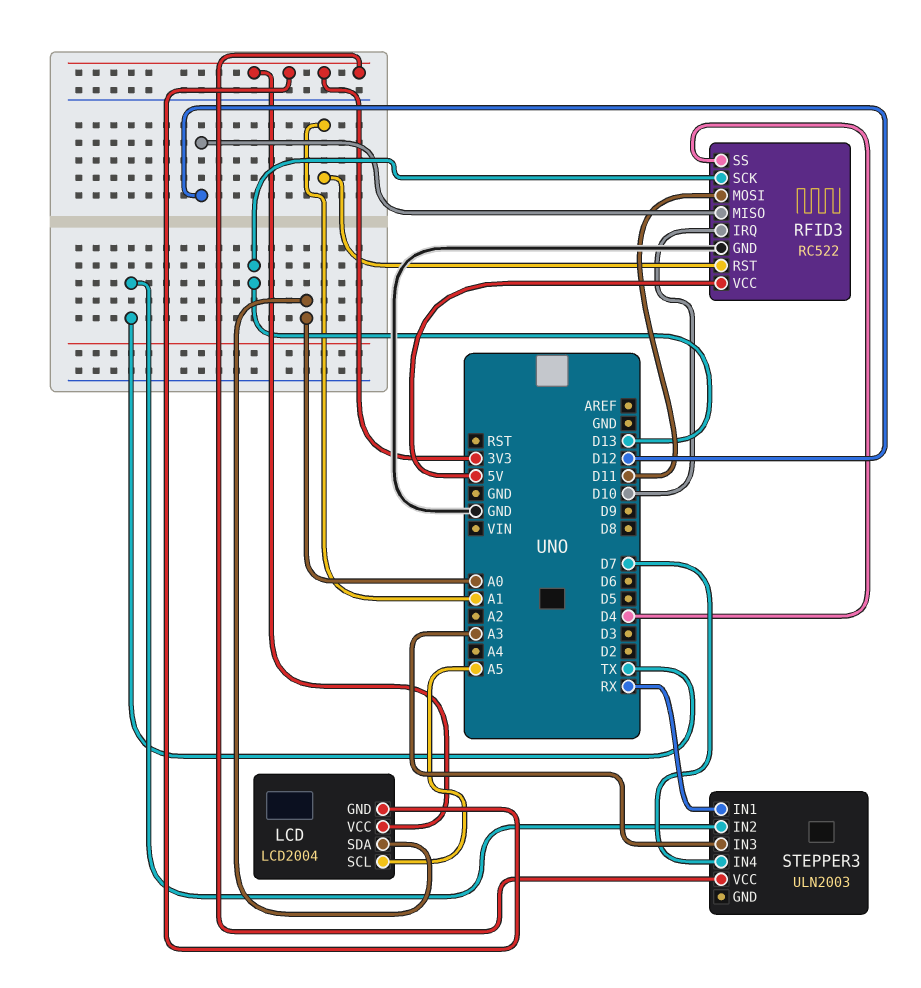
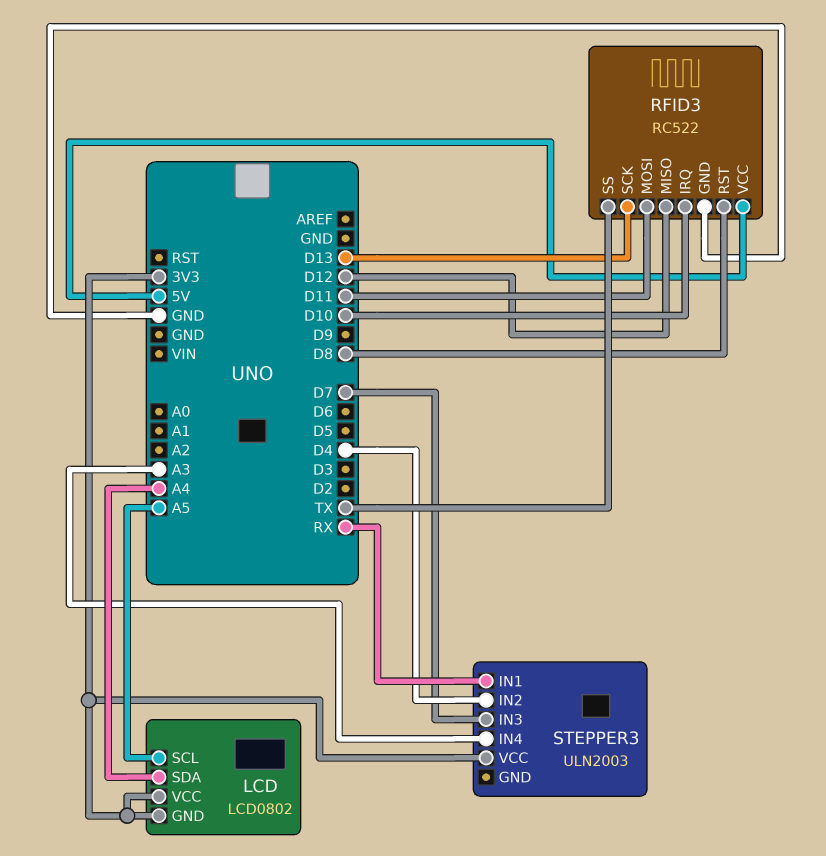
LCD: LCD2004 -> LCD0802
LCD pin SDA: A0 -> A4
RFID3 pin RST: A1 -> D8
RFID3 pin SS: D4 -> TX
STEPPER3 pin IN2: TX -> D4
STEPPER3 pin IN3: A3 -> D7
STEPPER3 pin IN4: D7 -> A3

